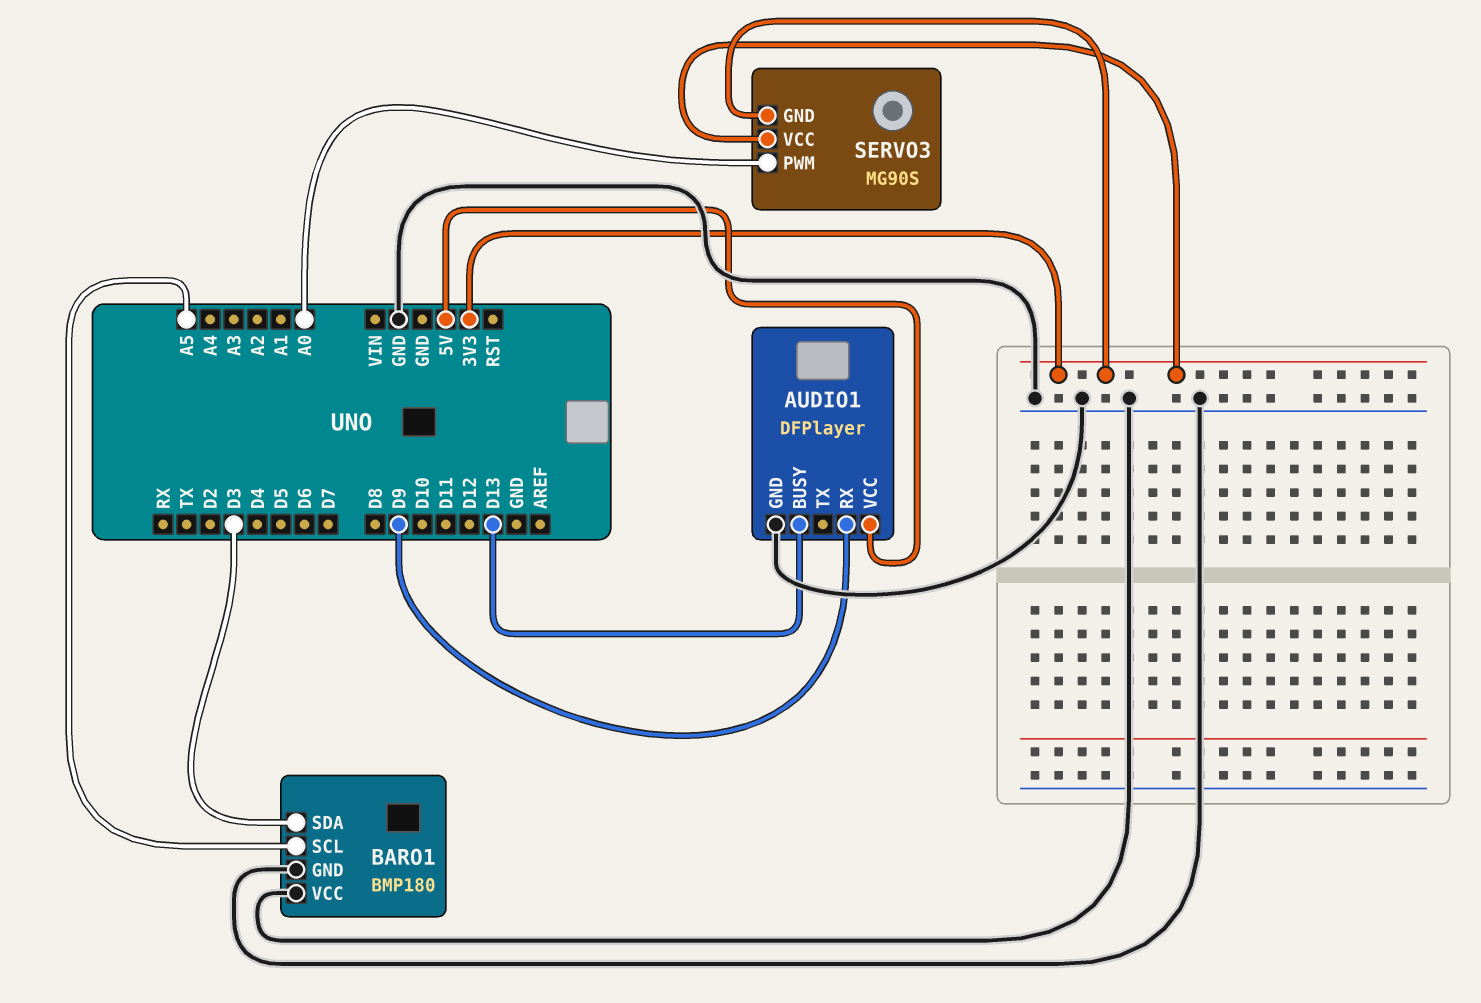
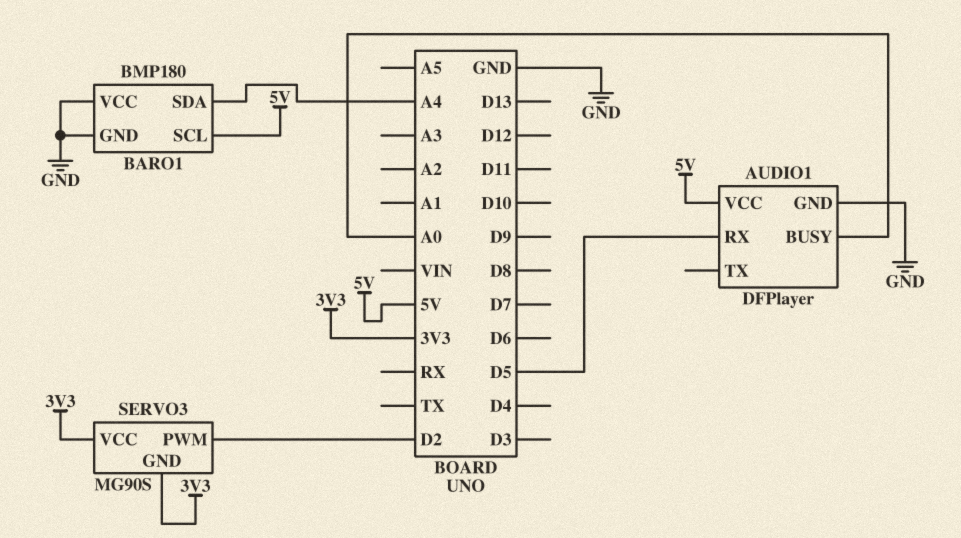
AUDIO1 pin BUSY: D13 -> A0
AUDIO1 pin RX: D9 -> D5
BARO1 pin SCL: A5 -> 5V
BARO1 pin SDA: D3 -> A4
SERVO3 pin PWM: A0 -> D2

